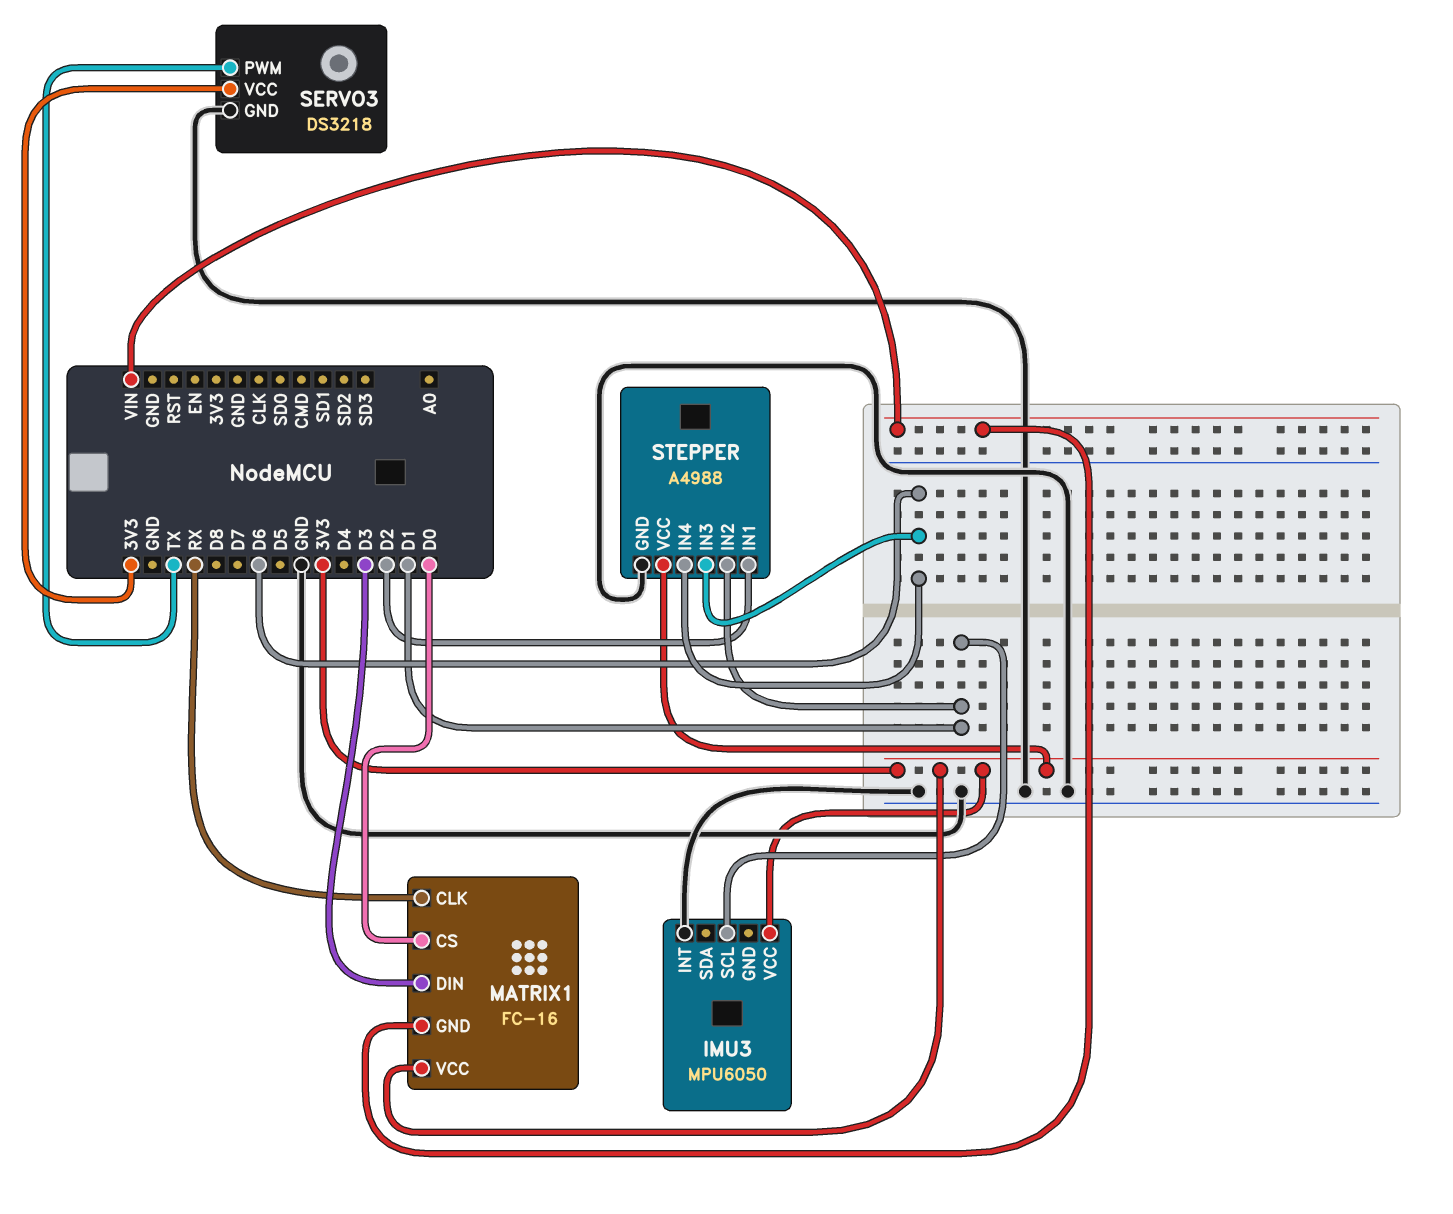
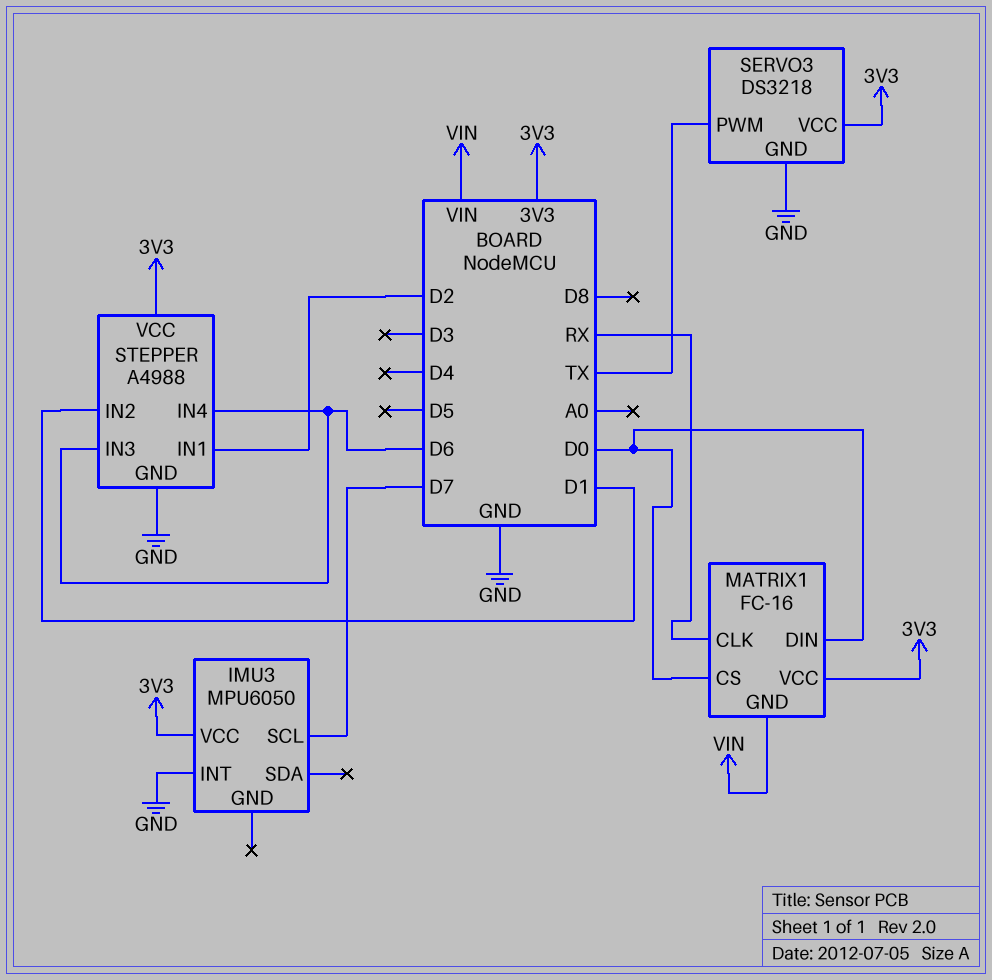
IMU3 pin SCL: D1 -> D7
MATRIX1 pin DIN: D3 -> D0

